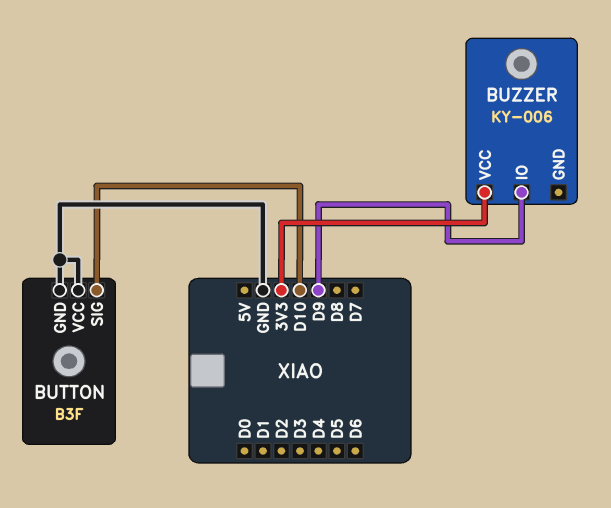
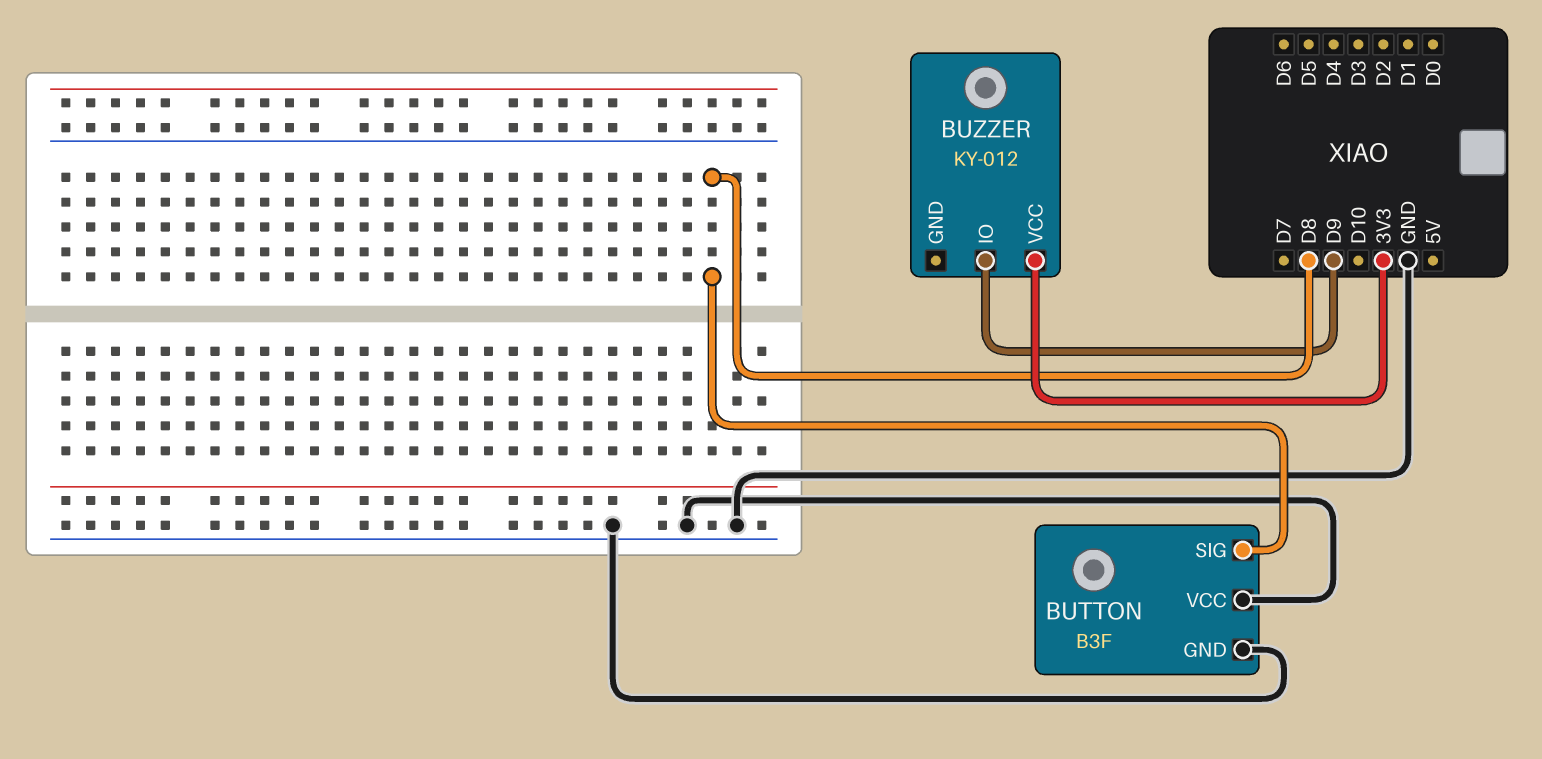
BUTTON pin SIG: D10 -> D8
BUZZER: KY-006 -> KY-012

